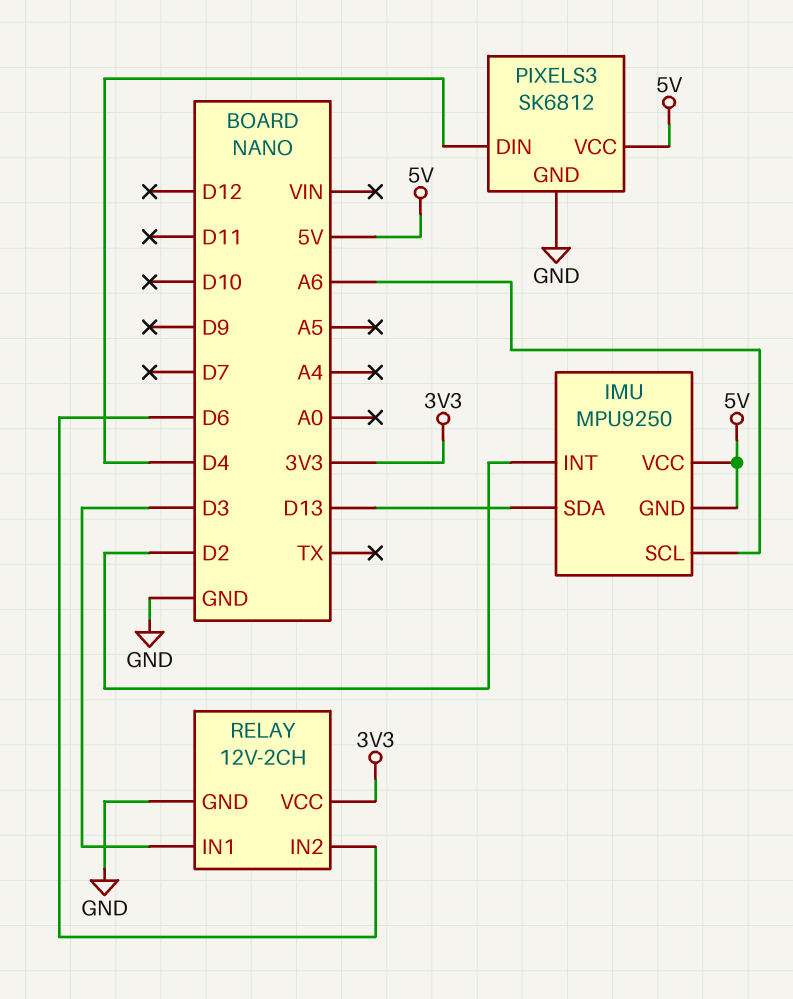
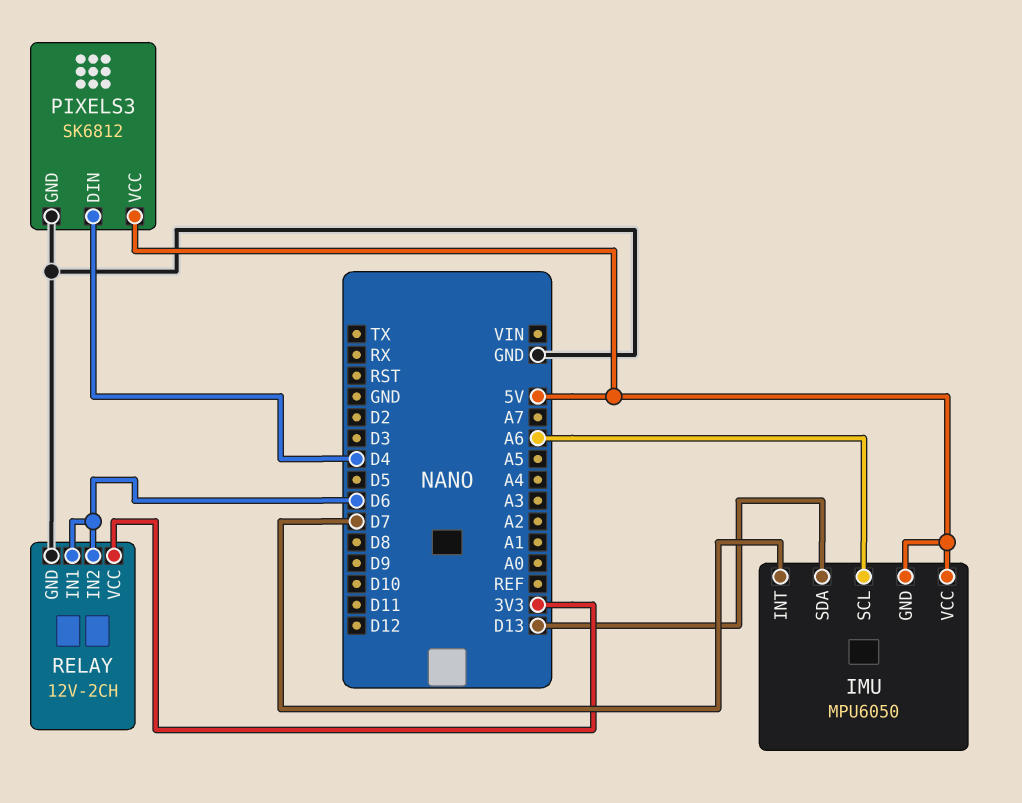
IMU: MPU9250 -> MPU6050
IMU pin INT: D2 -> D7
RELAY pin IN1: D3 -> D6

